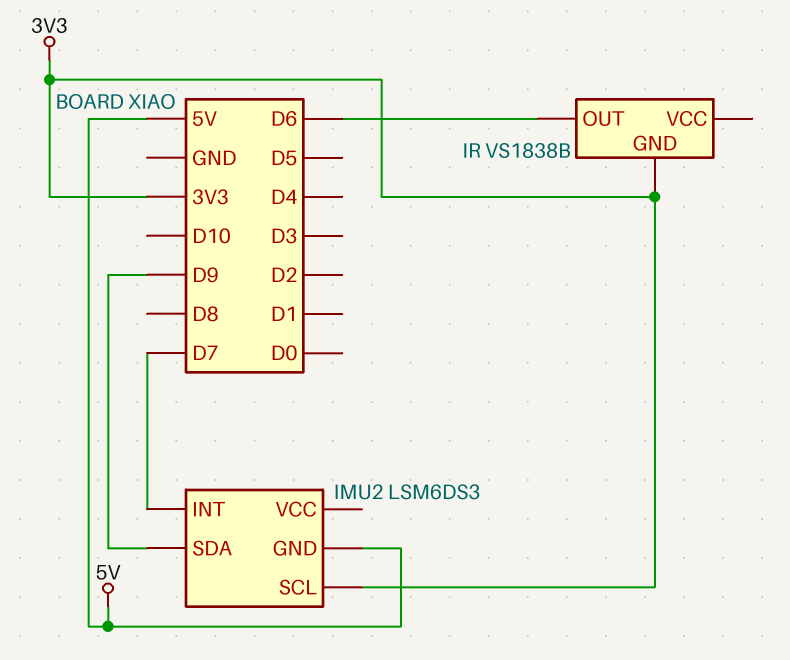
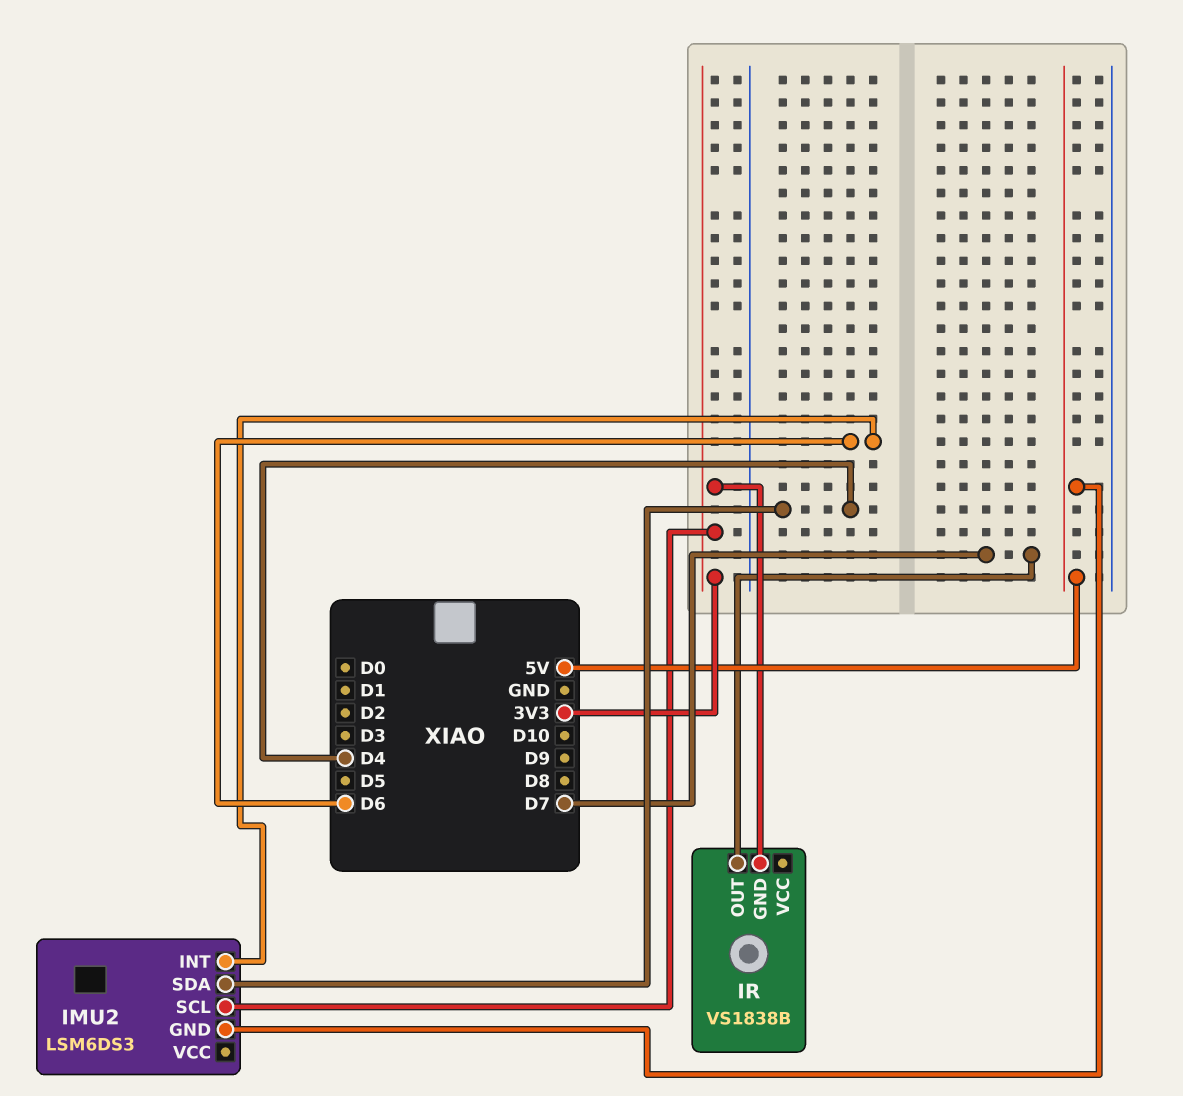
IMU2 pin INT: D7 -> D6
IMU2 pin SDA: D9 -> D4
IR pin OUT: D6 -> D7

